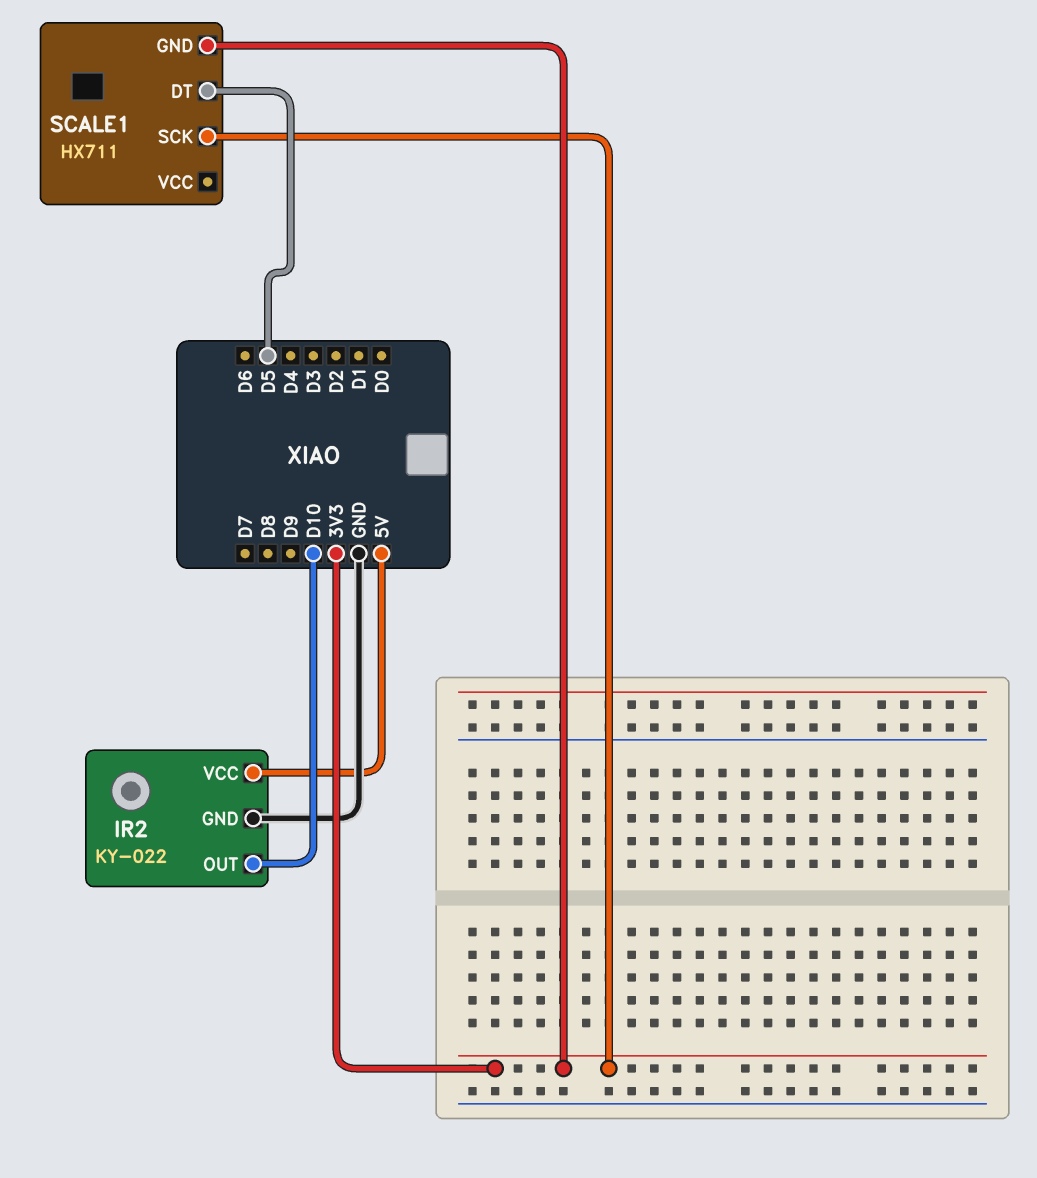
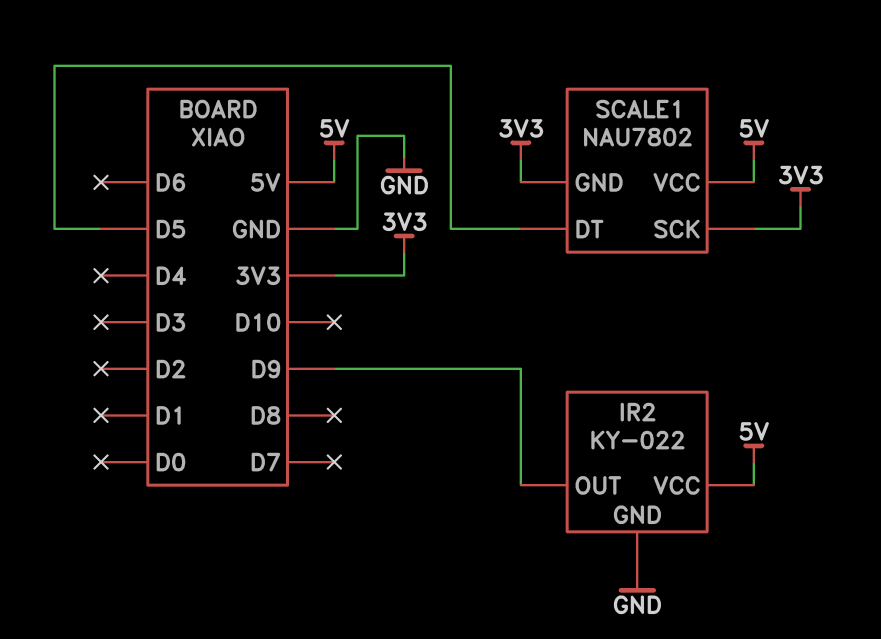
IR2 pin OUT: D10 -> D9
SCALE1: HX711 -> NAU7802
SCALE1 pin VCC: none -> 5V

